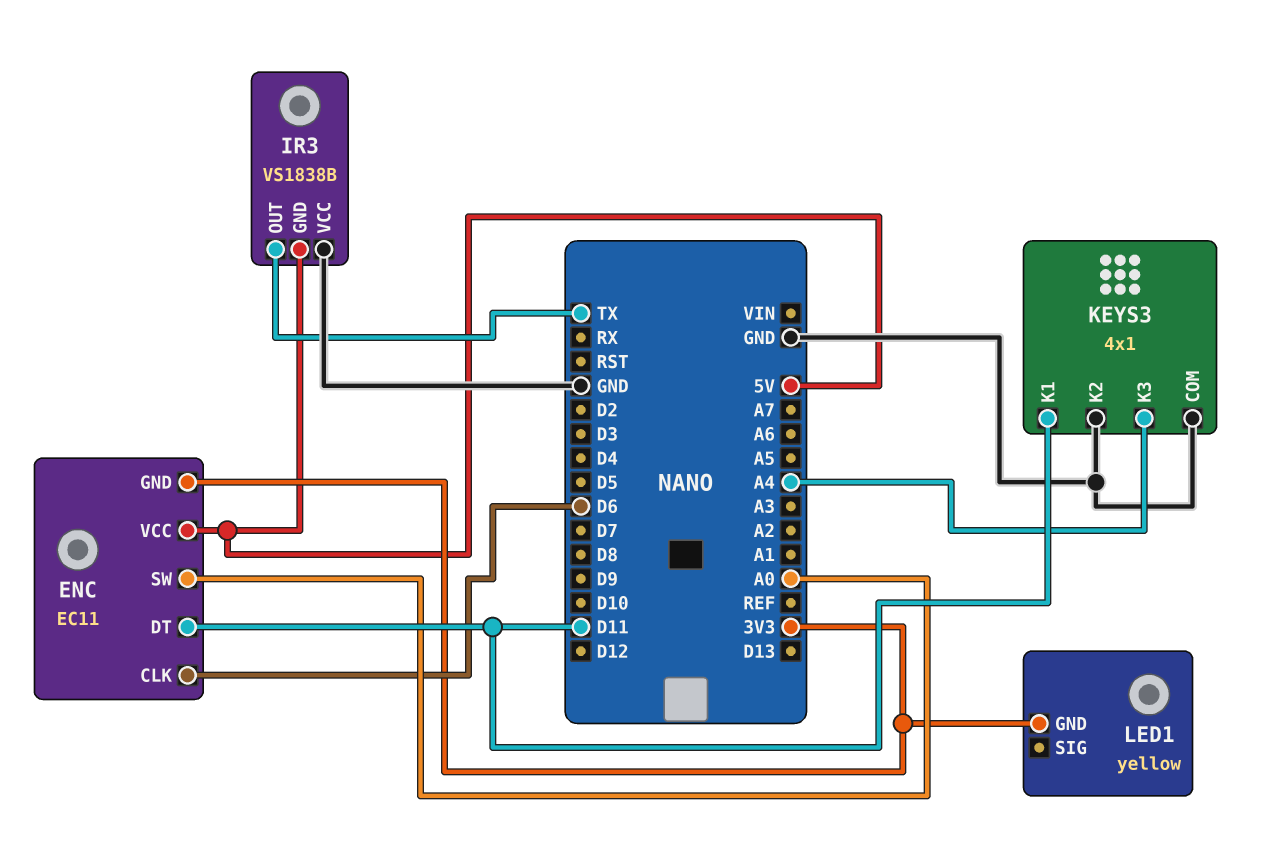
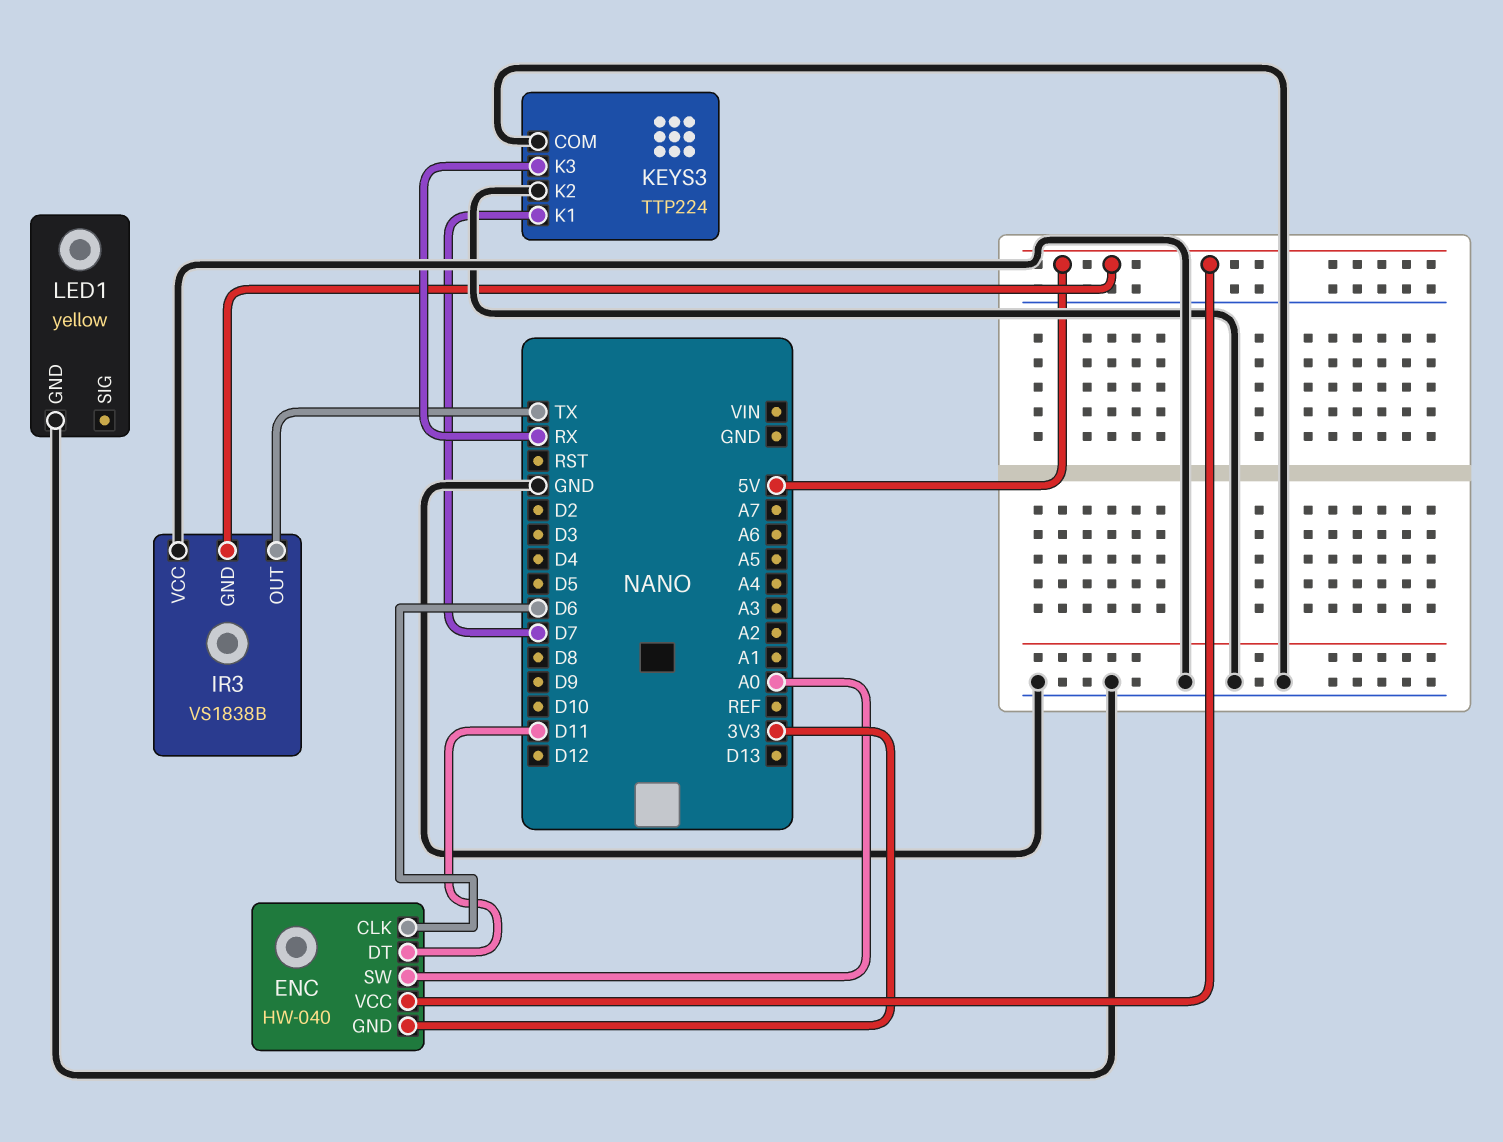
ENC: EC11 -> HW-040
KEYS3: 4x1 -> TTP224
KEYS3 pin K1: D11 -> D7
KEYS3 pin K3: A4 -> RX
LED1 pin GND: 3V3 -> GND

